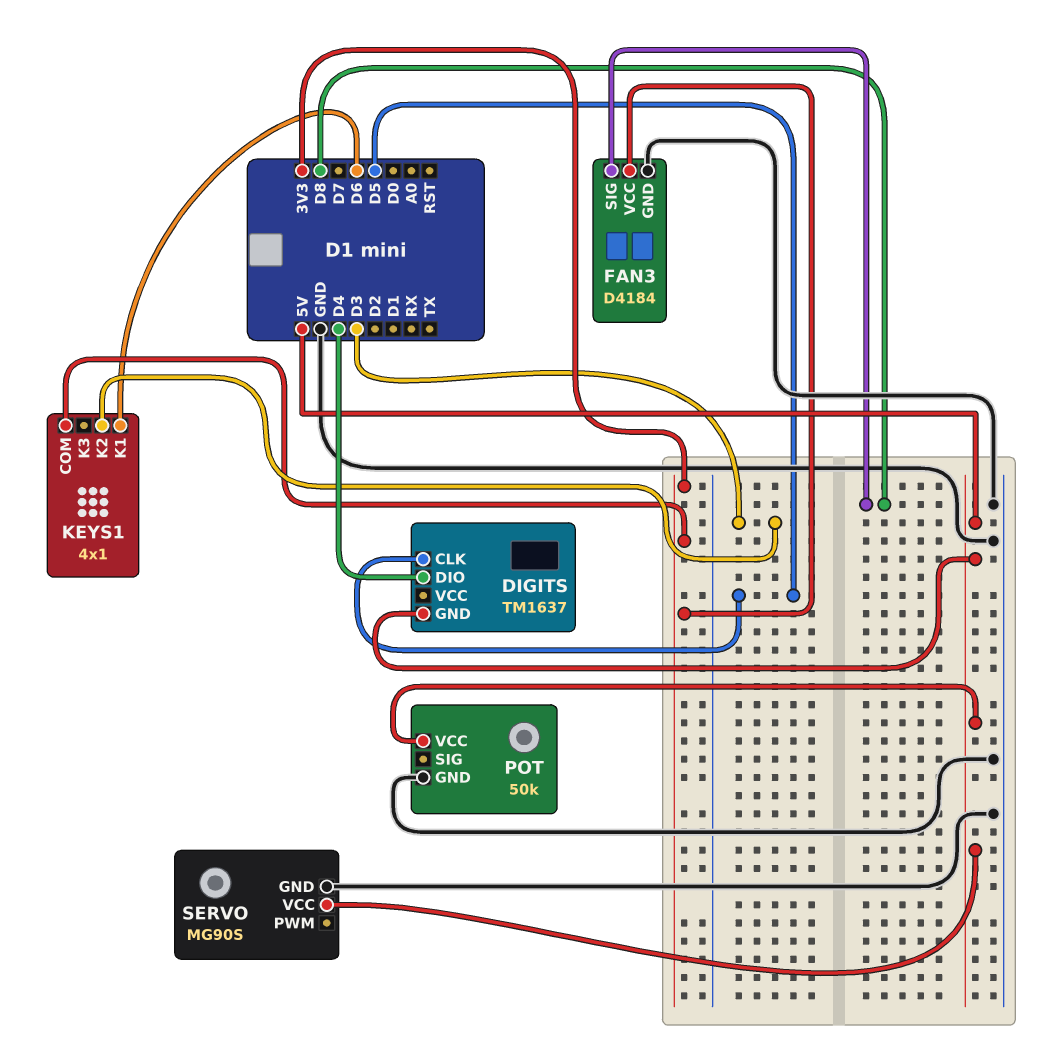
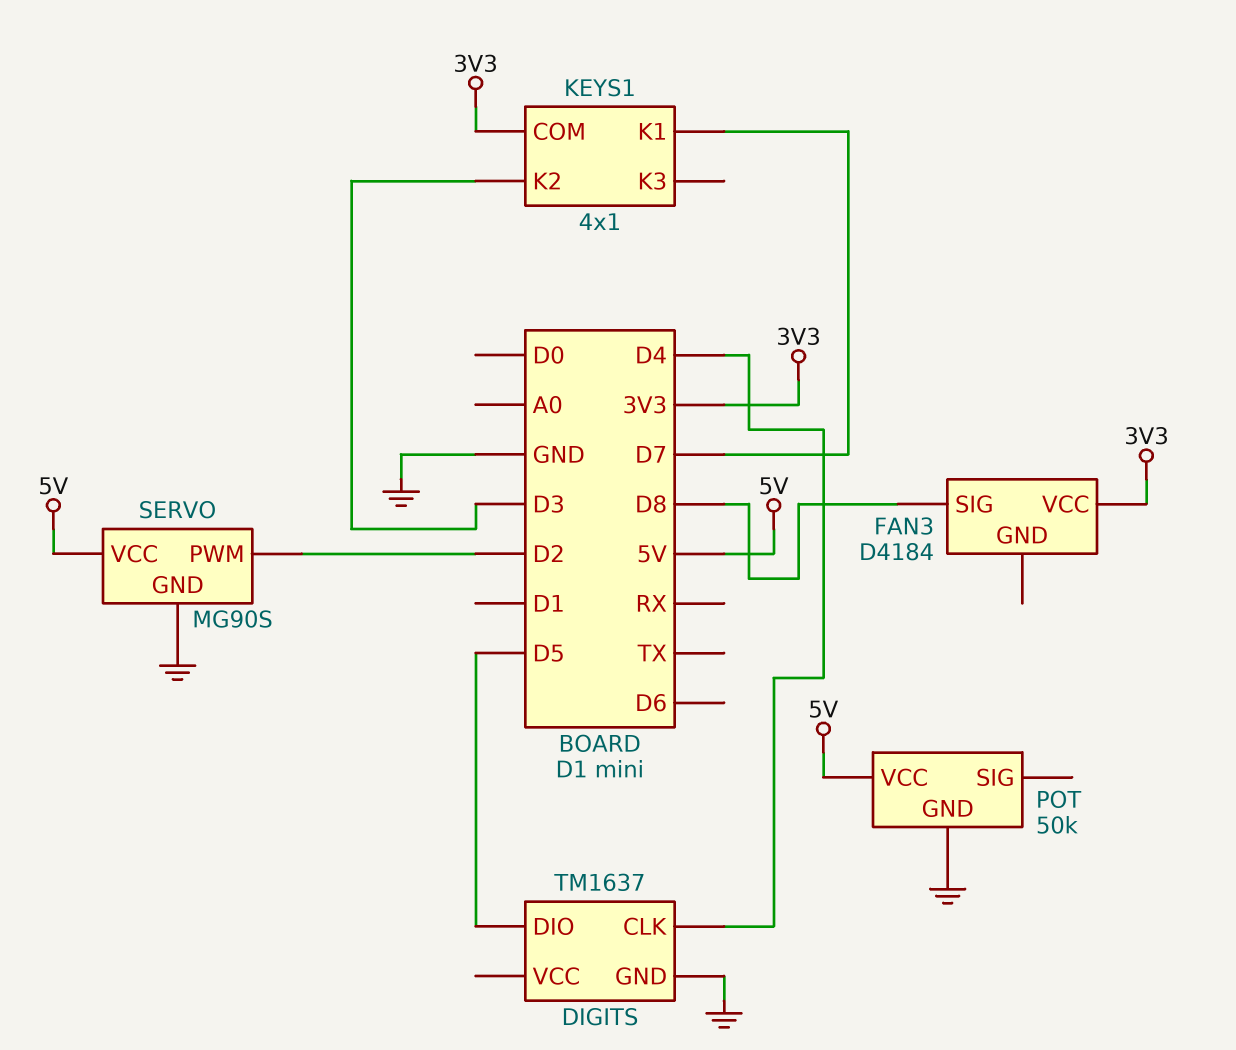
DIGITS pin CLK: D5 -> D4
DIGITS pin DIO: D4 -> D5
DIGITS pin GND: 5V -> GND
FAN3 pin GND: GND -> none
KEYS1 pin K1: D6 -> D7
SERVO pin PWM: none -> D2

